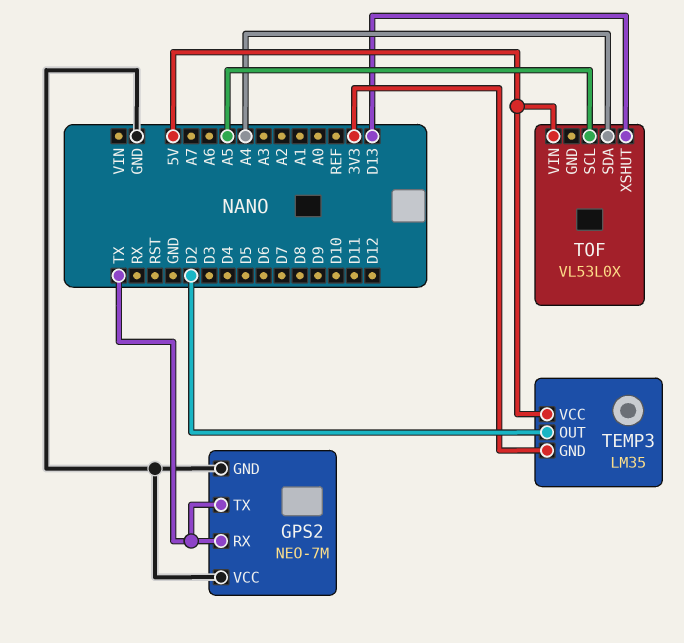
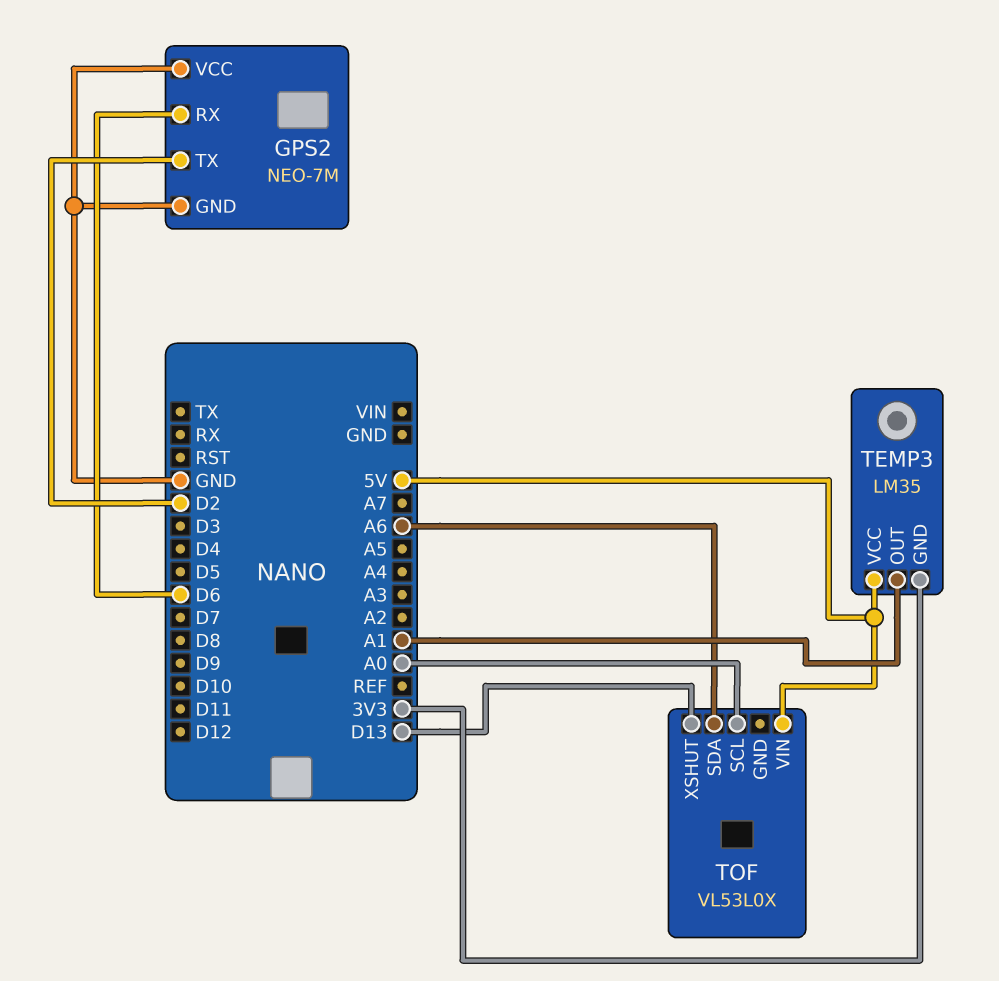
GPS2 pin RX: TX -> D6
GPS2 pin TX: TX -> D2
TEMP3 pin OUT: D2 -> A1
TOF pin SCL: A5 -> A0
TOF pin SDA: A4 -> A6

